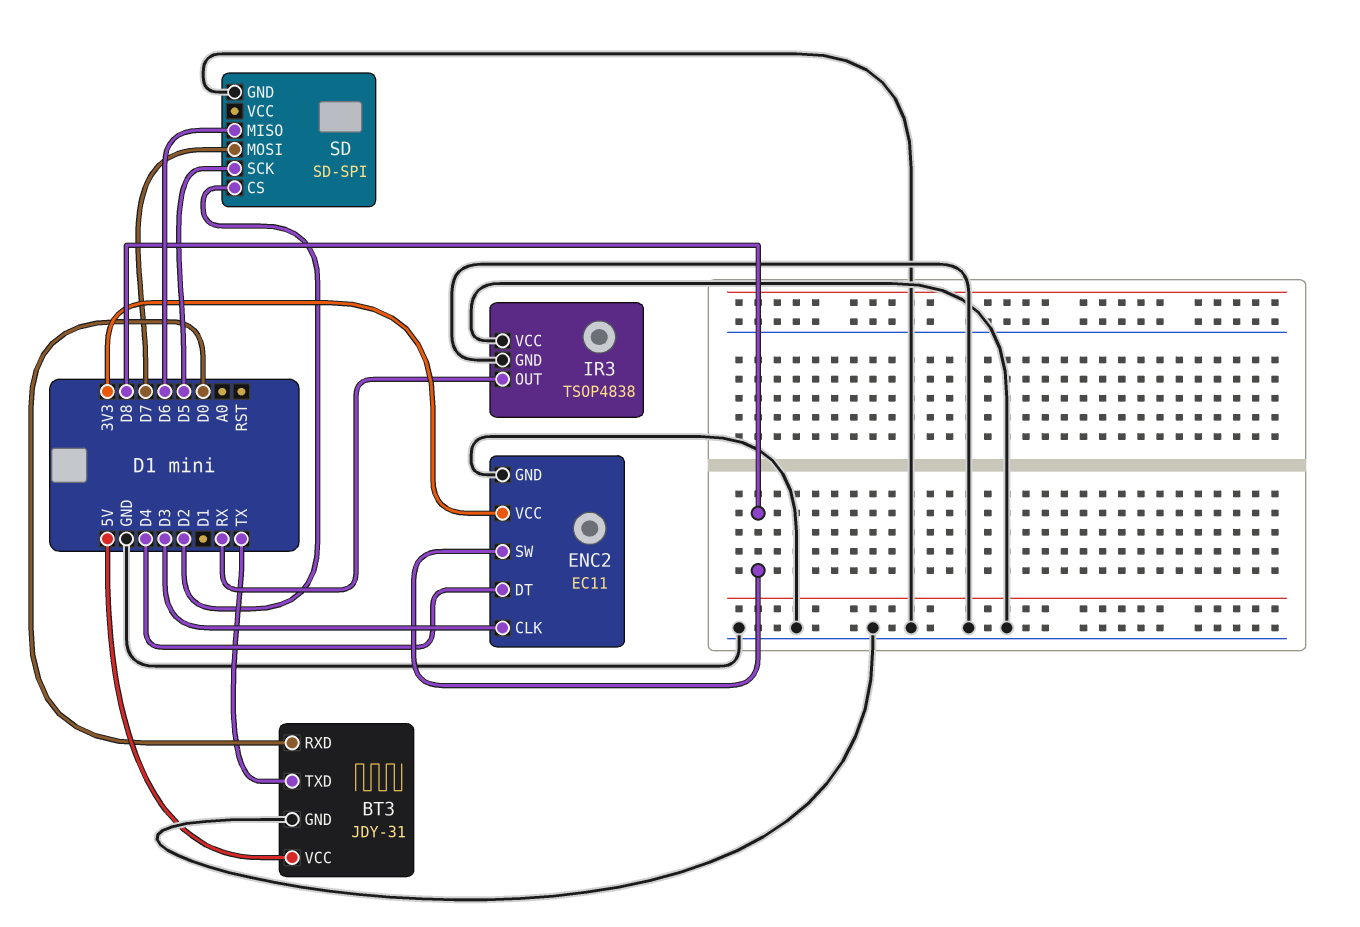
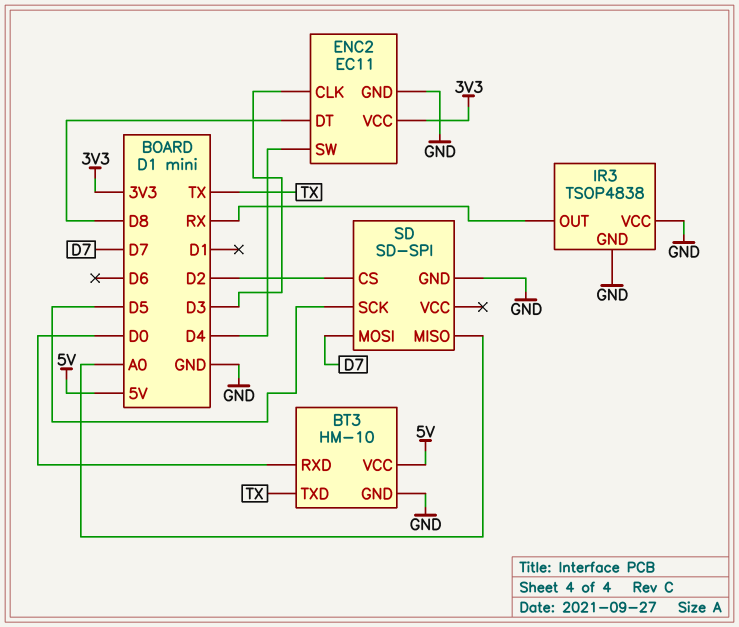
BT3: JDY-31 -> HM-10
ENC2 pin DT: D4 -> D8
ENC2 pin SW: D8 -> D4
SD pin MISO: D6 -> A0

